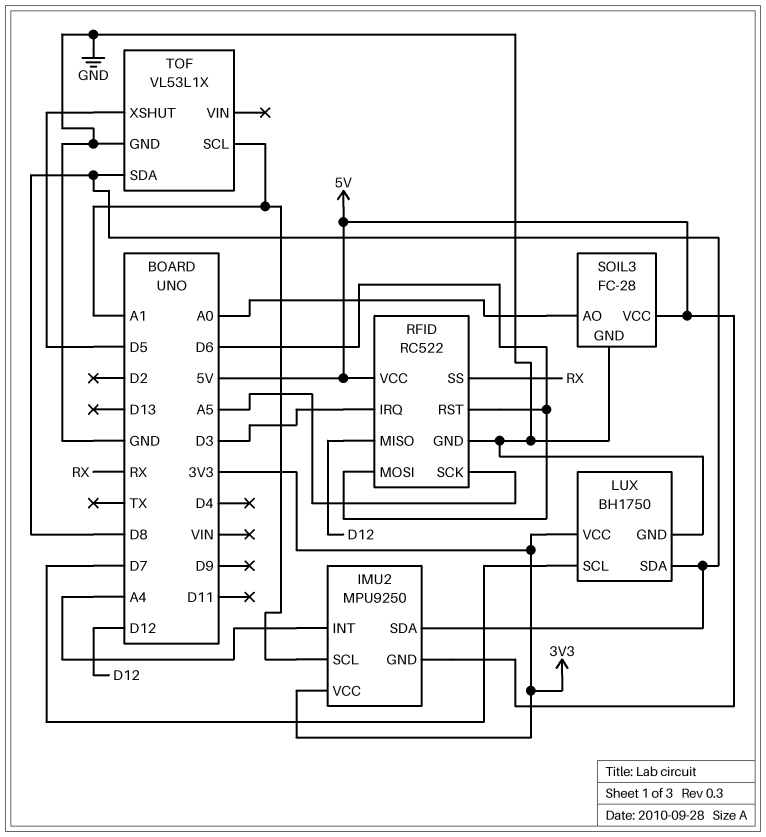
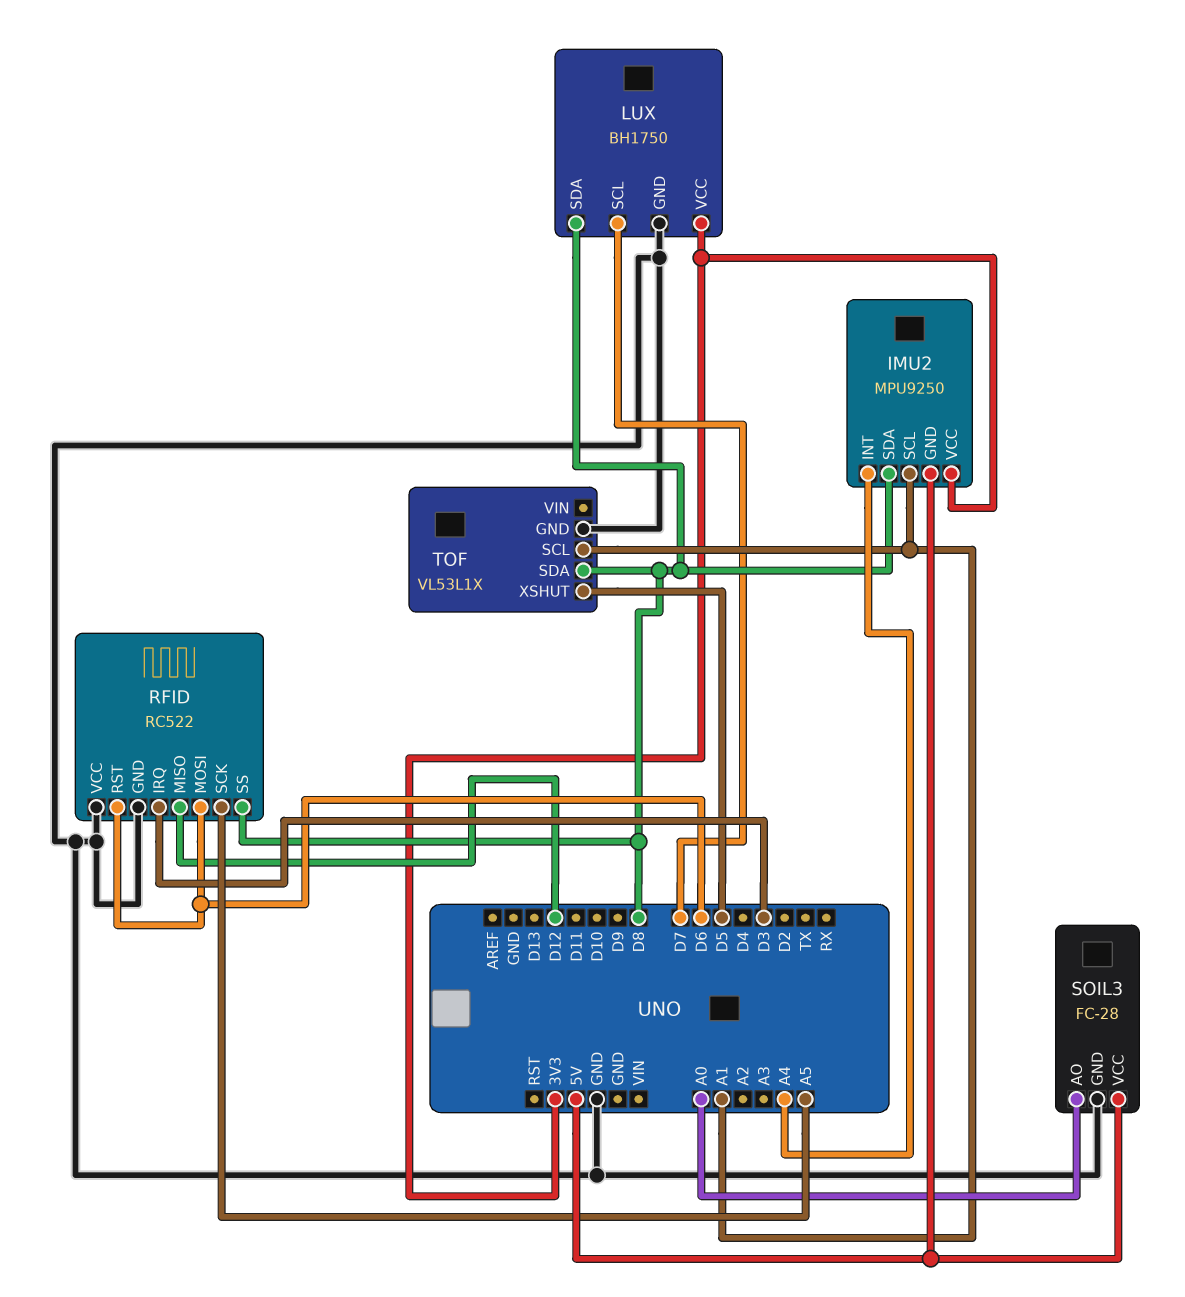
RFID pin SS: RX -> D8
RFID pin VCC: 5V -> GND

